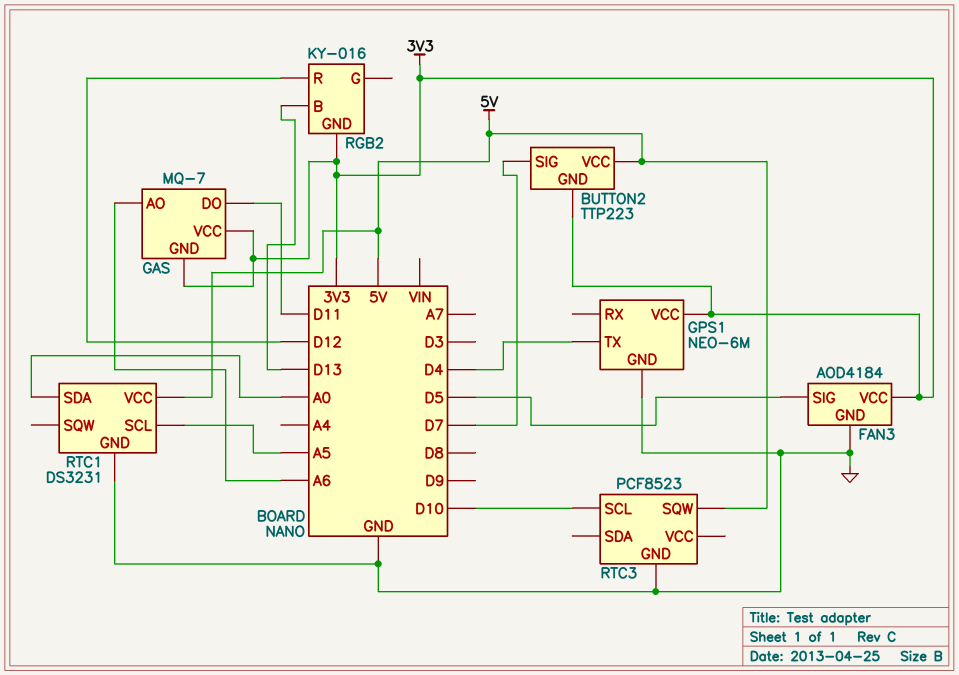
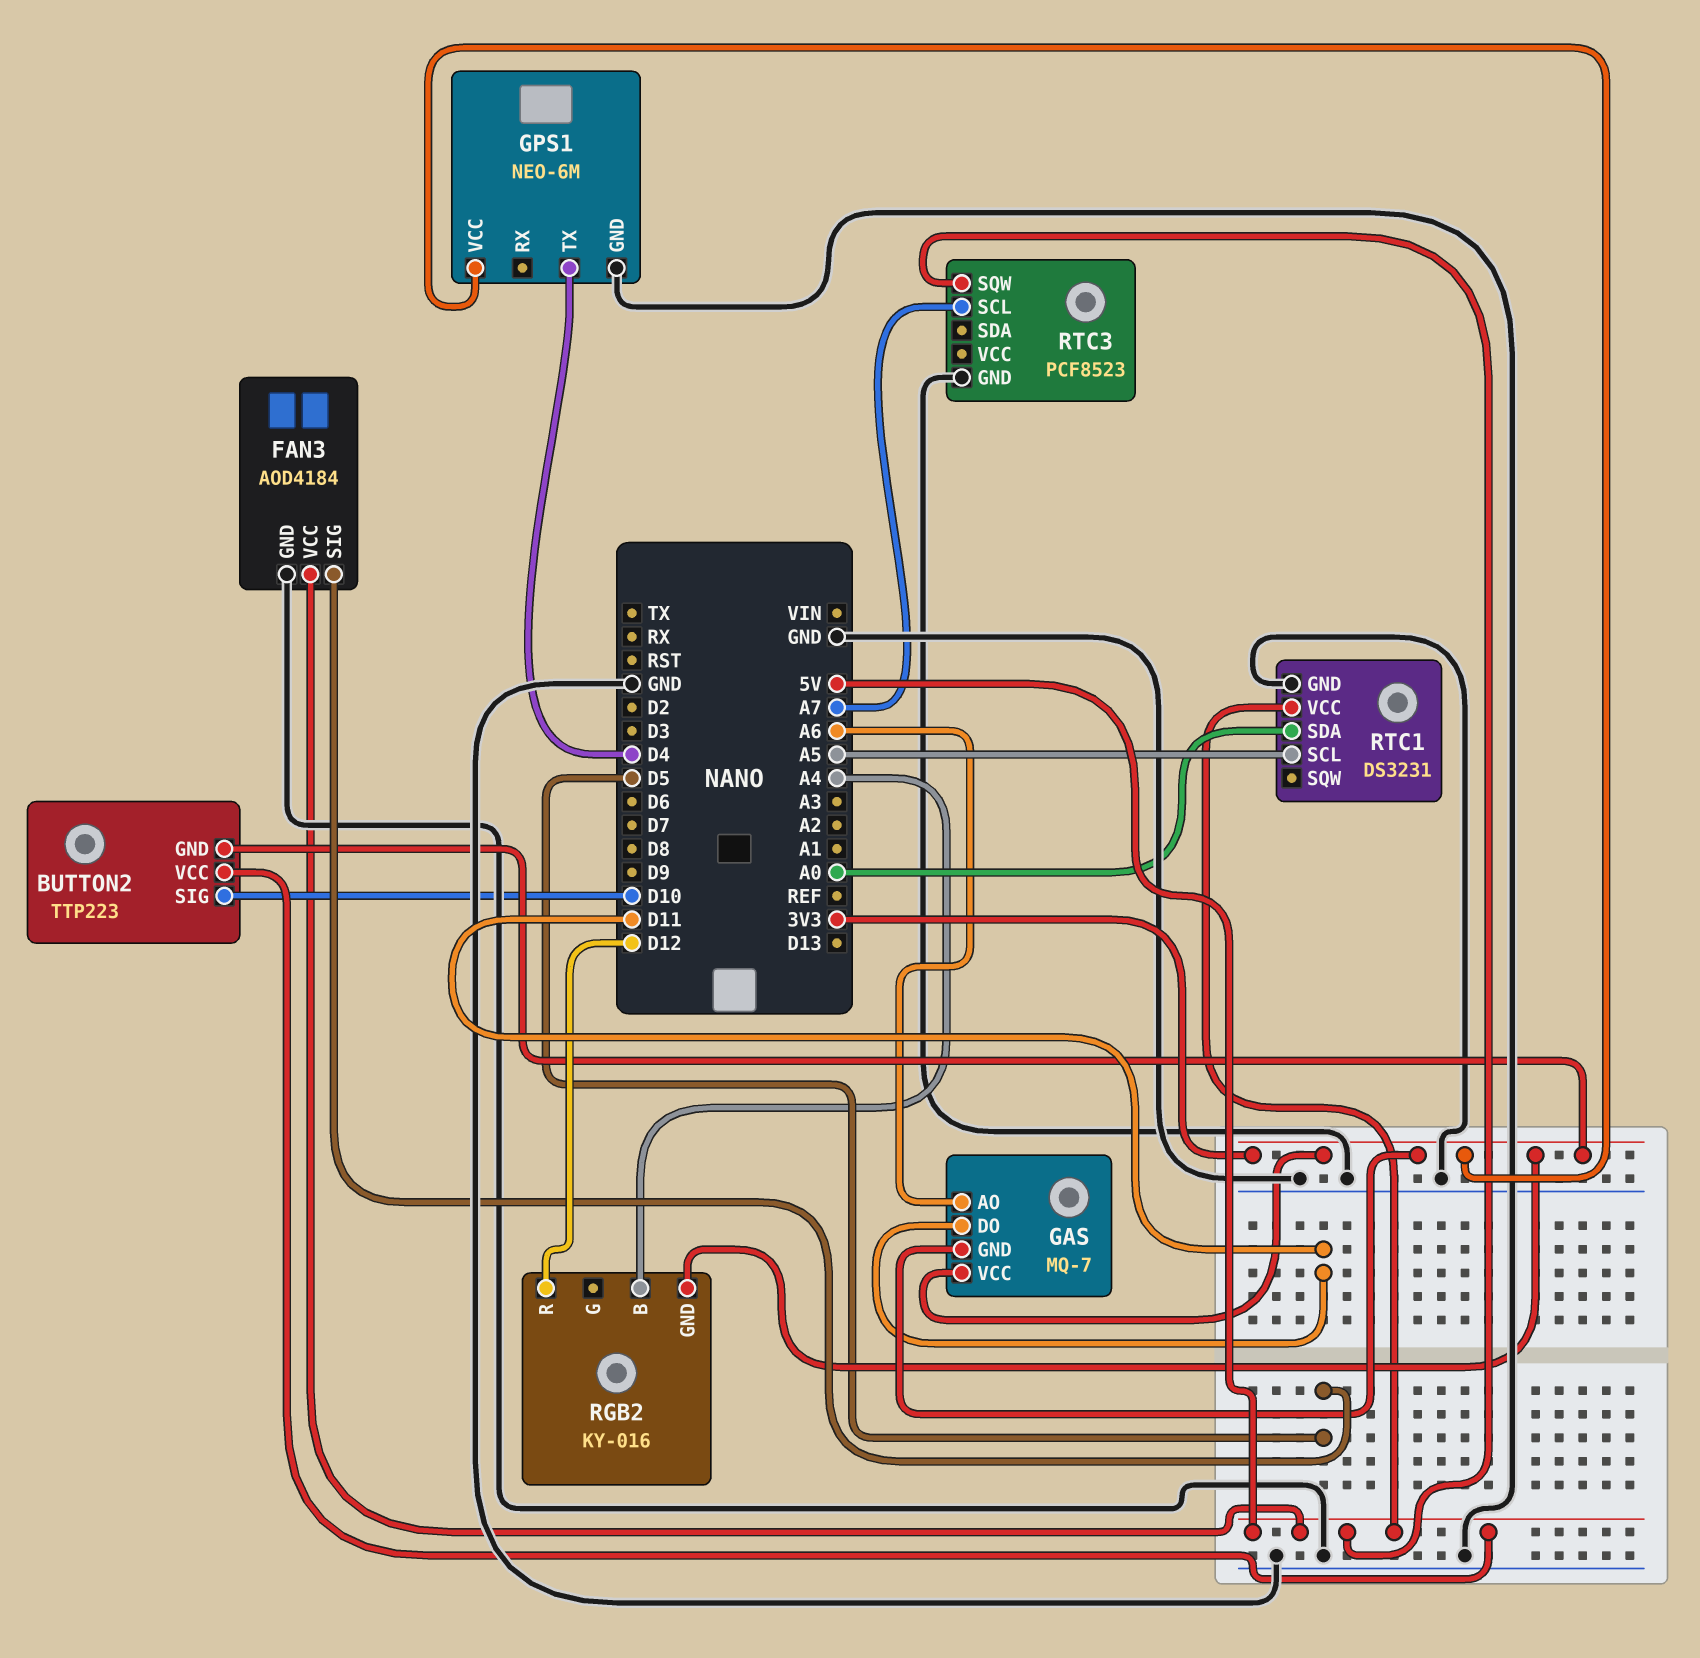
BUTTON2 pin SIG: D7 -> D10
FAN3 pin VCC: 3V3 -> 5V
RGB2 pin B: D13 -> A4
RTC3 pin SCL: D10 -> A7

